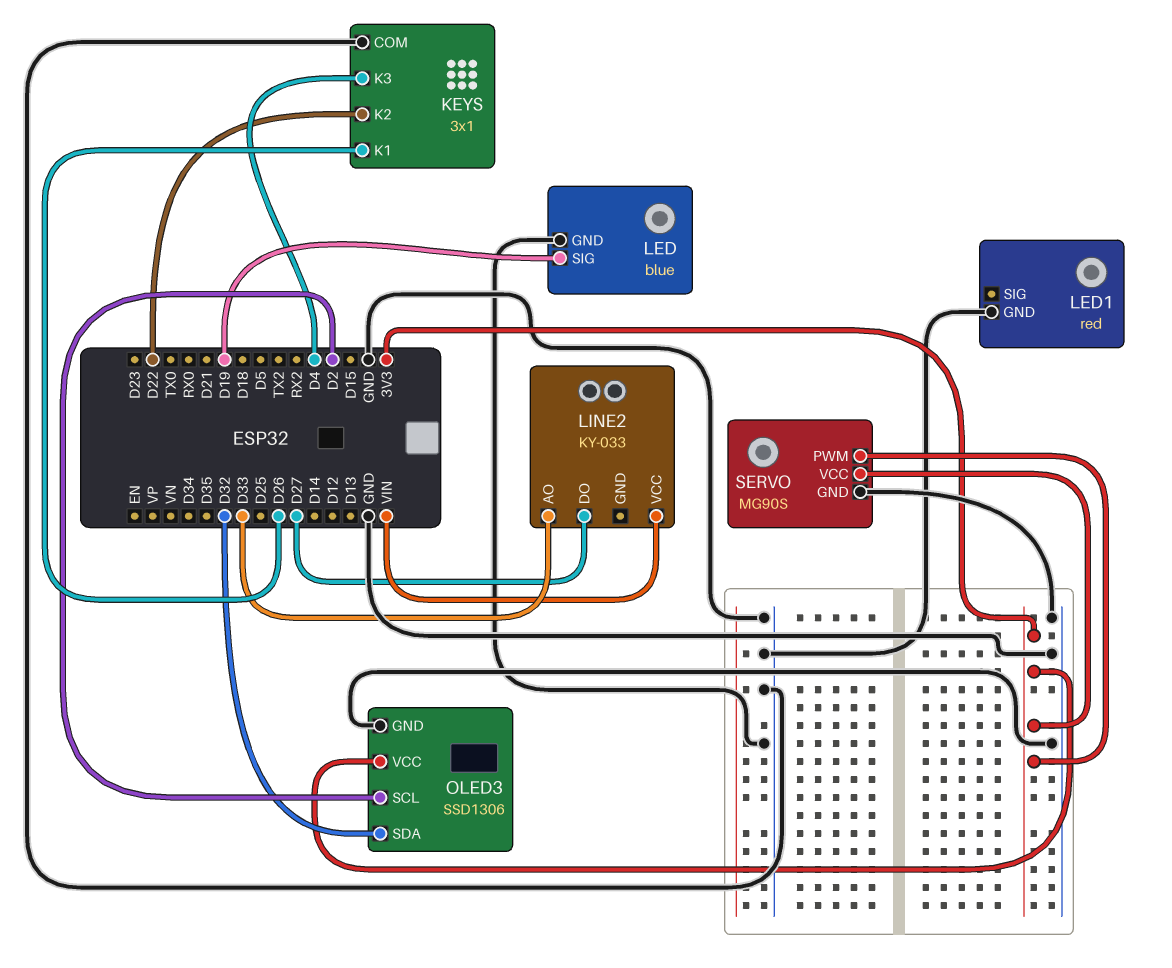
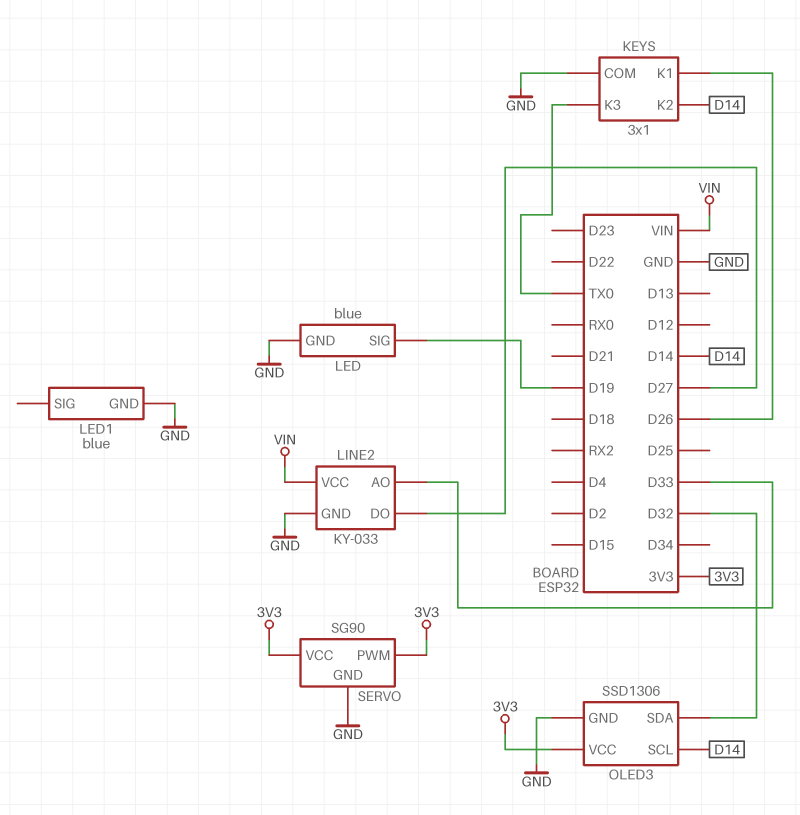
KEYS pin K2: D22 -> D14
KEYS pin K3: D4 -> TX0
LED1: red -> blue
LINE2 pin GND: none -> GND
OLED3 pin SCL: D2 -> D14
SERVO: MG90S -> SG90

